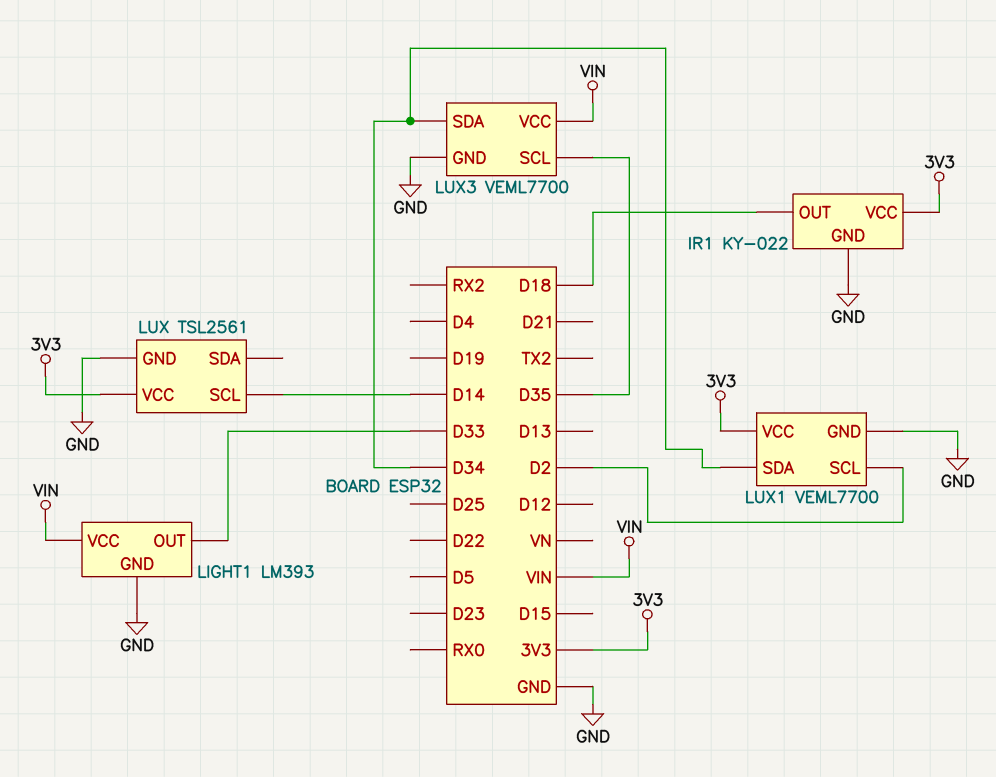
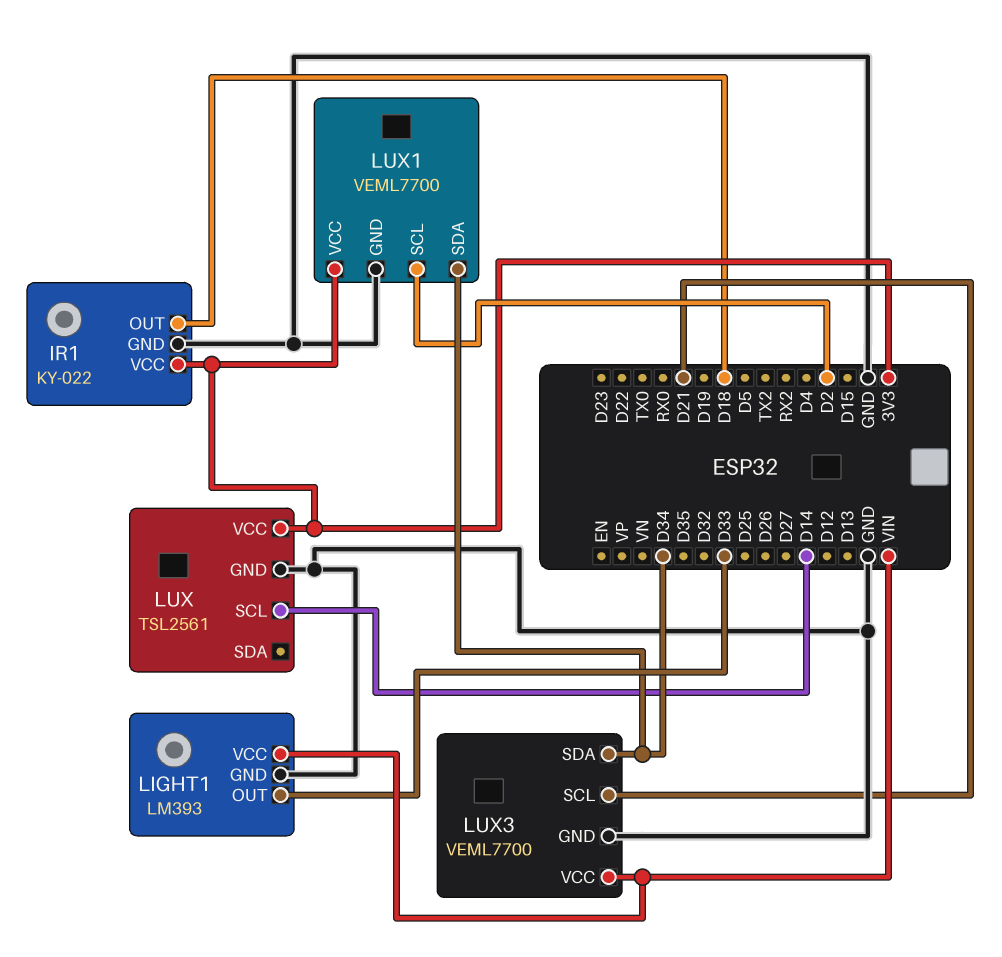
LUX3 pin SCL: D35 -> D21

